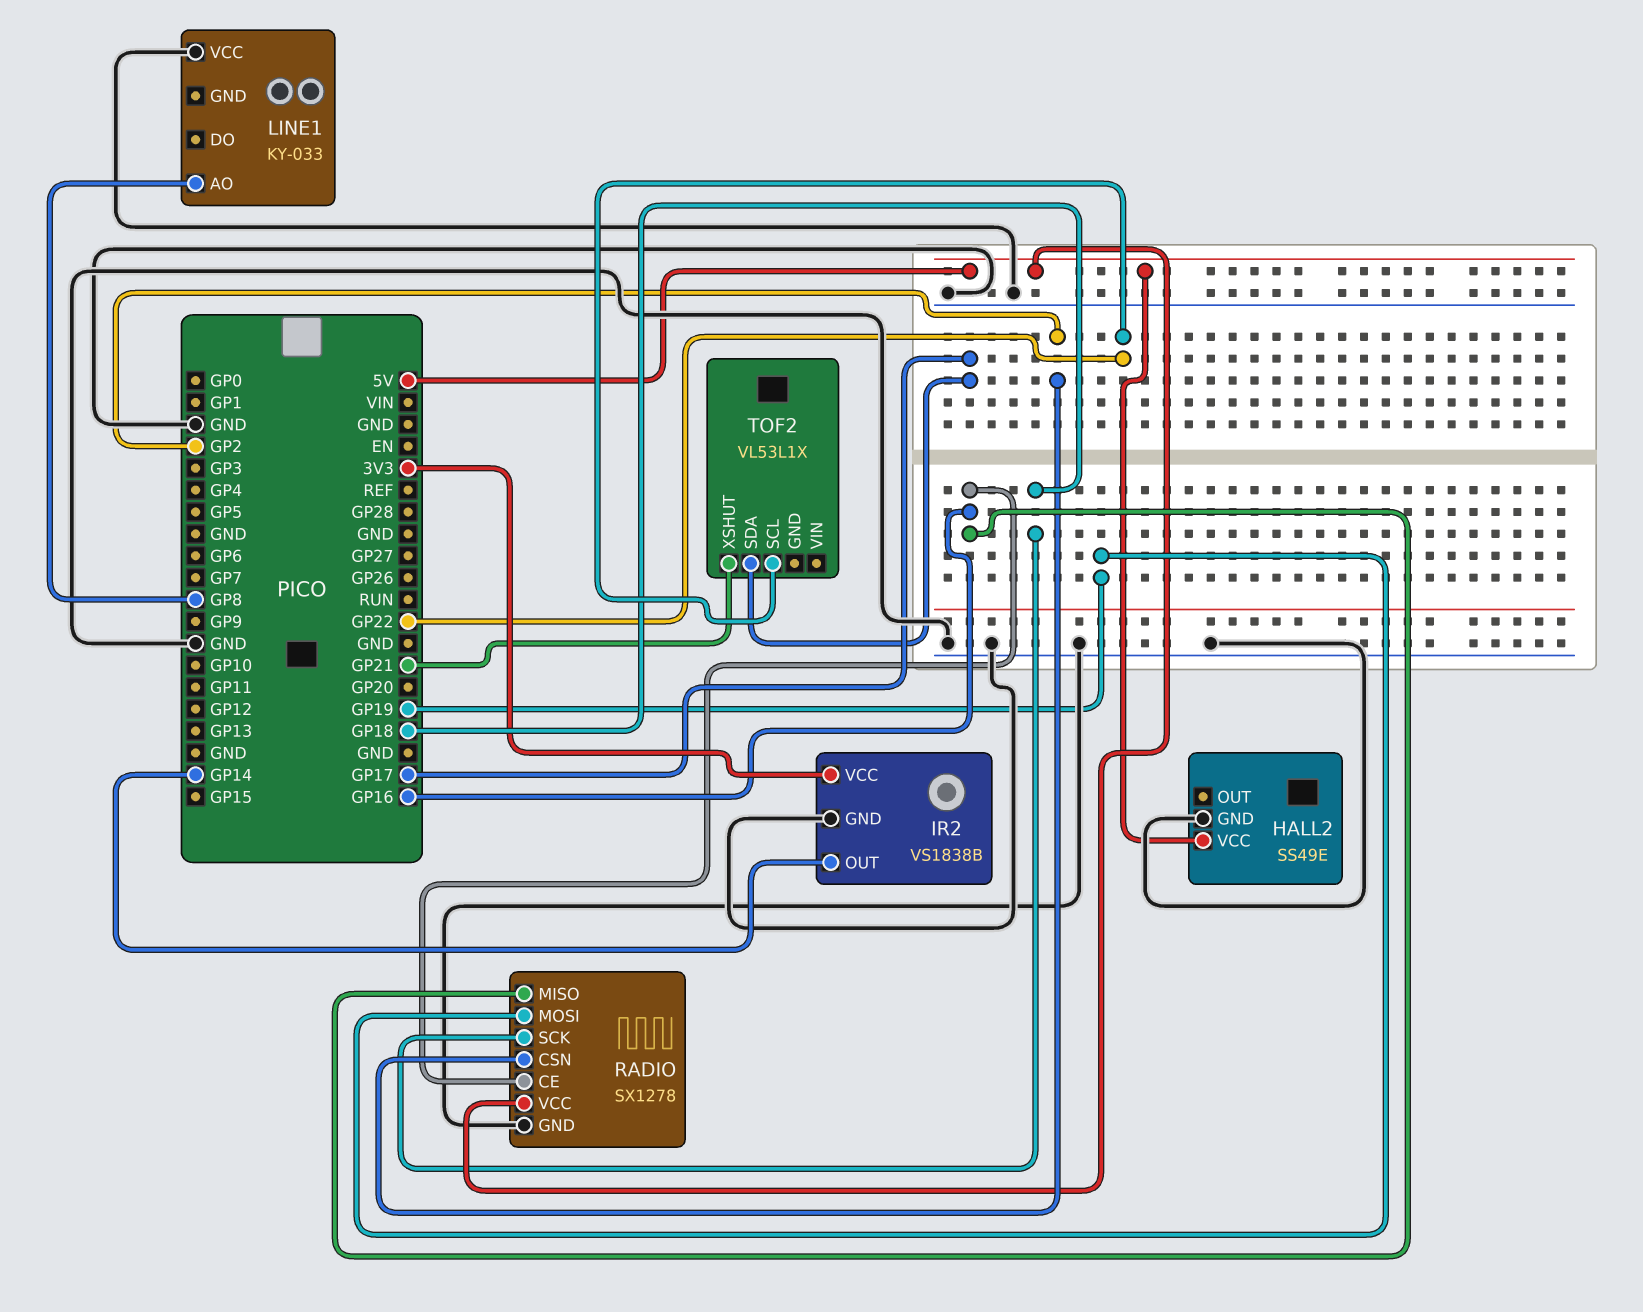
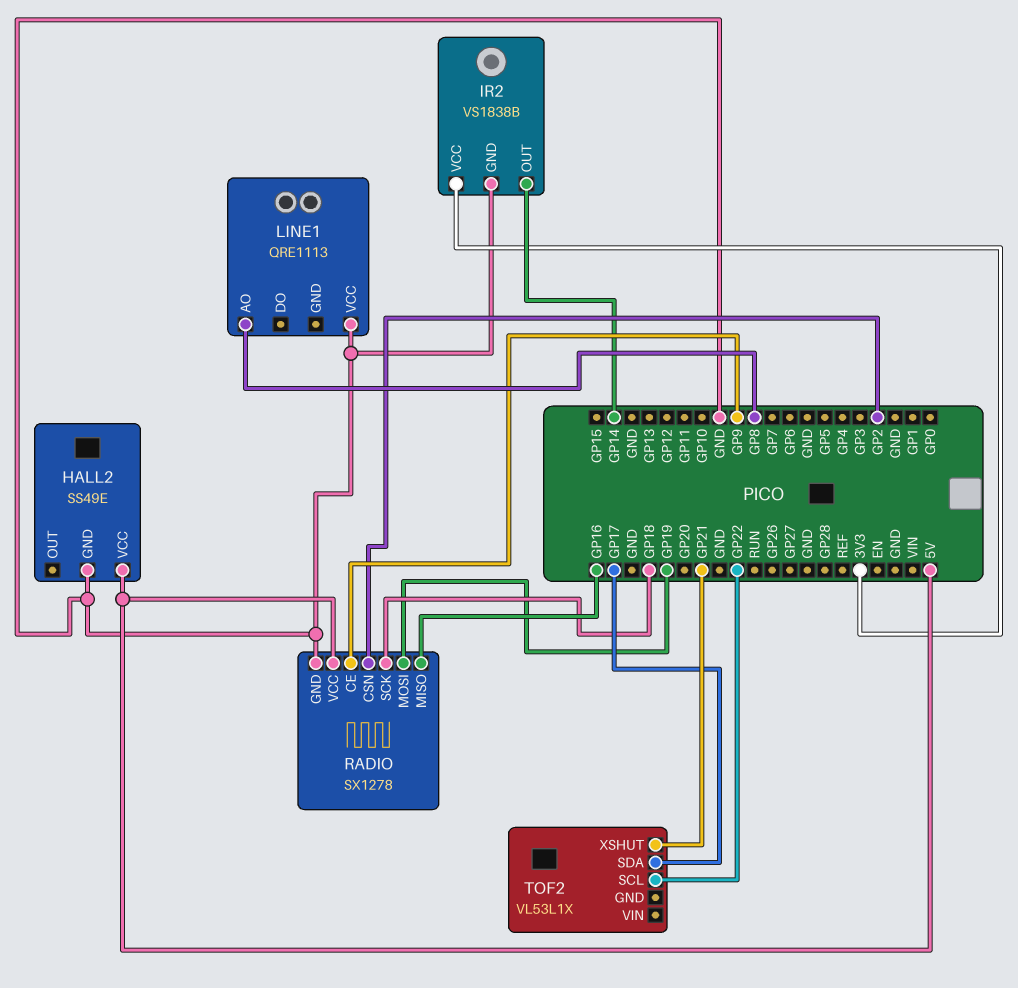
LINE1: KY-033 -> QRE1113
RADIO pin CE: GP16 -> GP9

